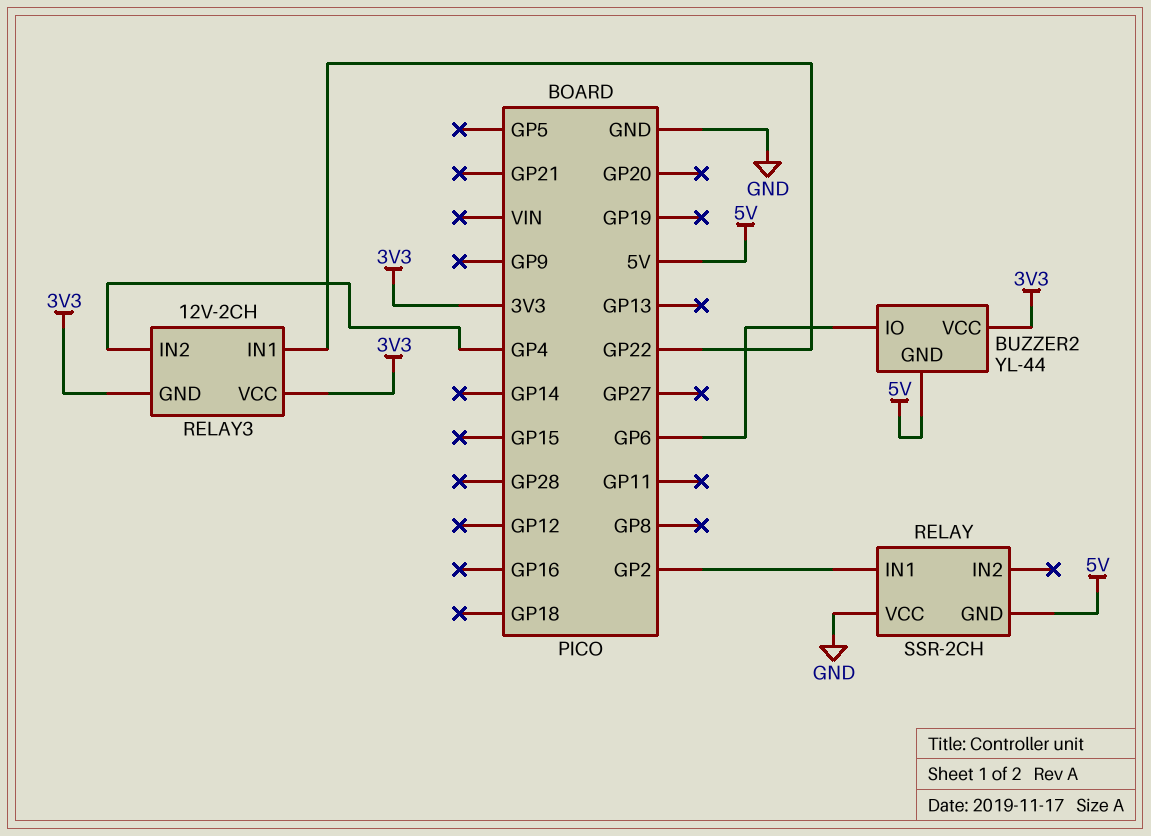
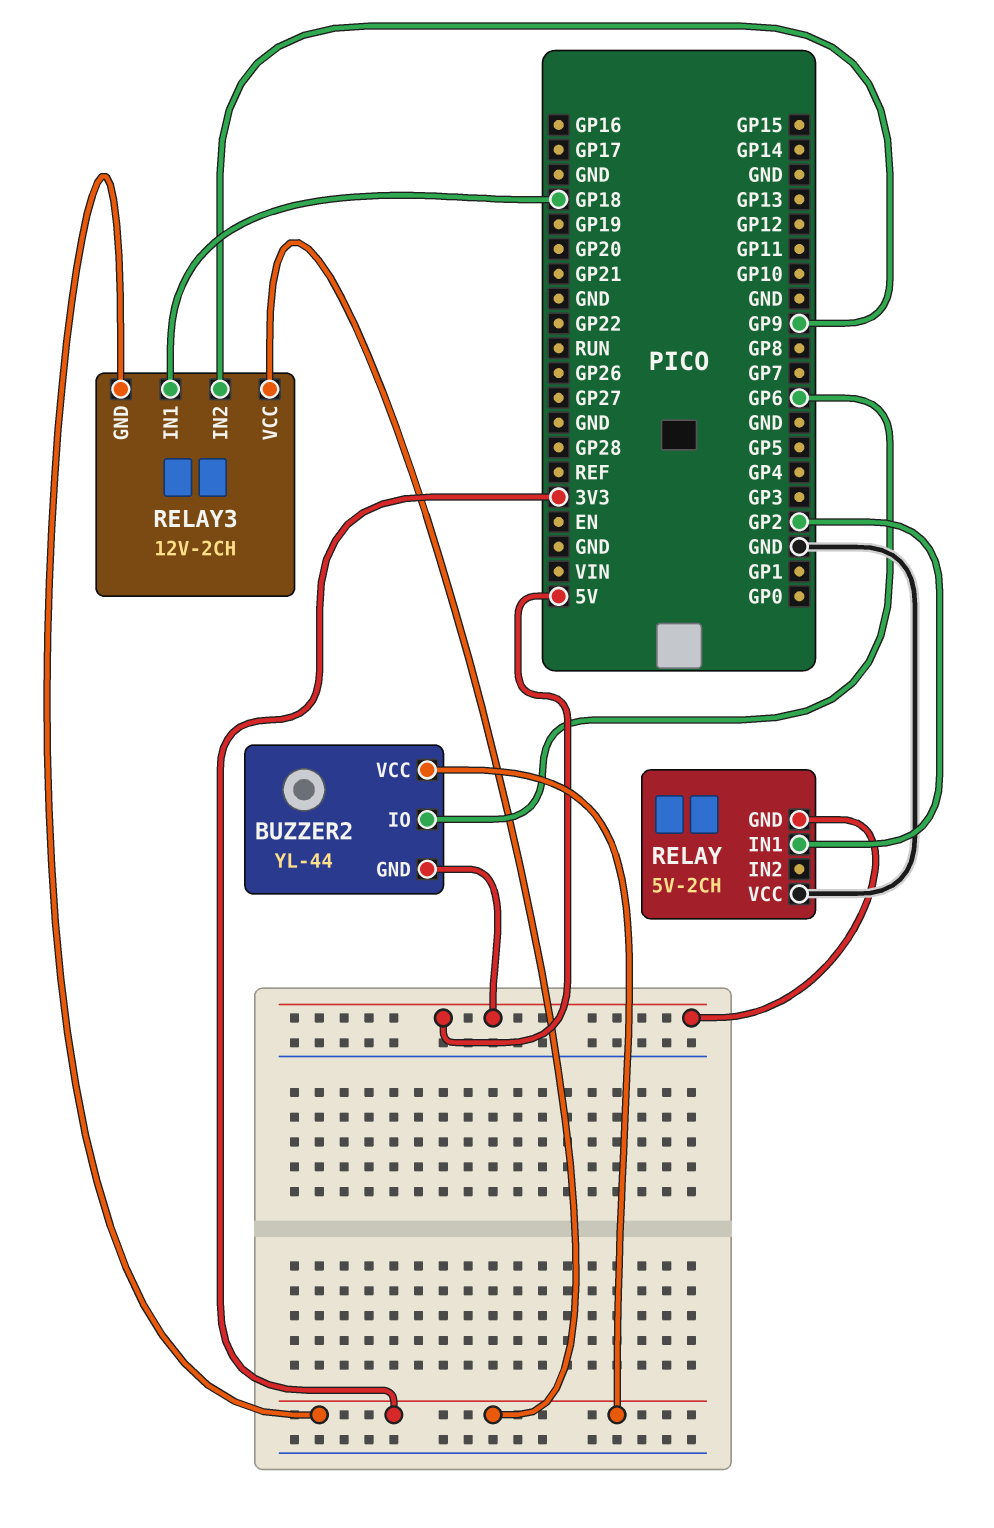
RELAY: SSR-2CH -> 5V-2CH
RELAY3 pin IN1: GP22 -> GP18
RELAY3 pin IN2: GP4 -> GP9

